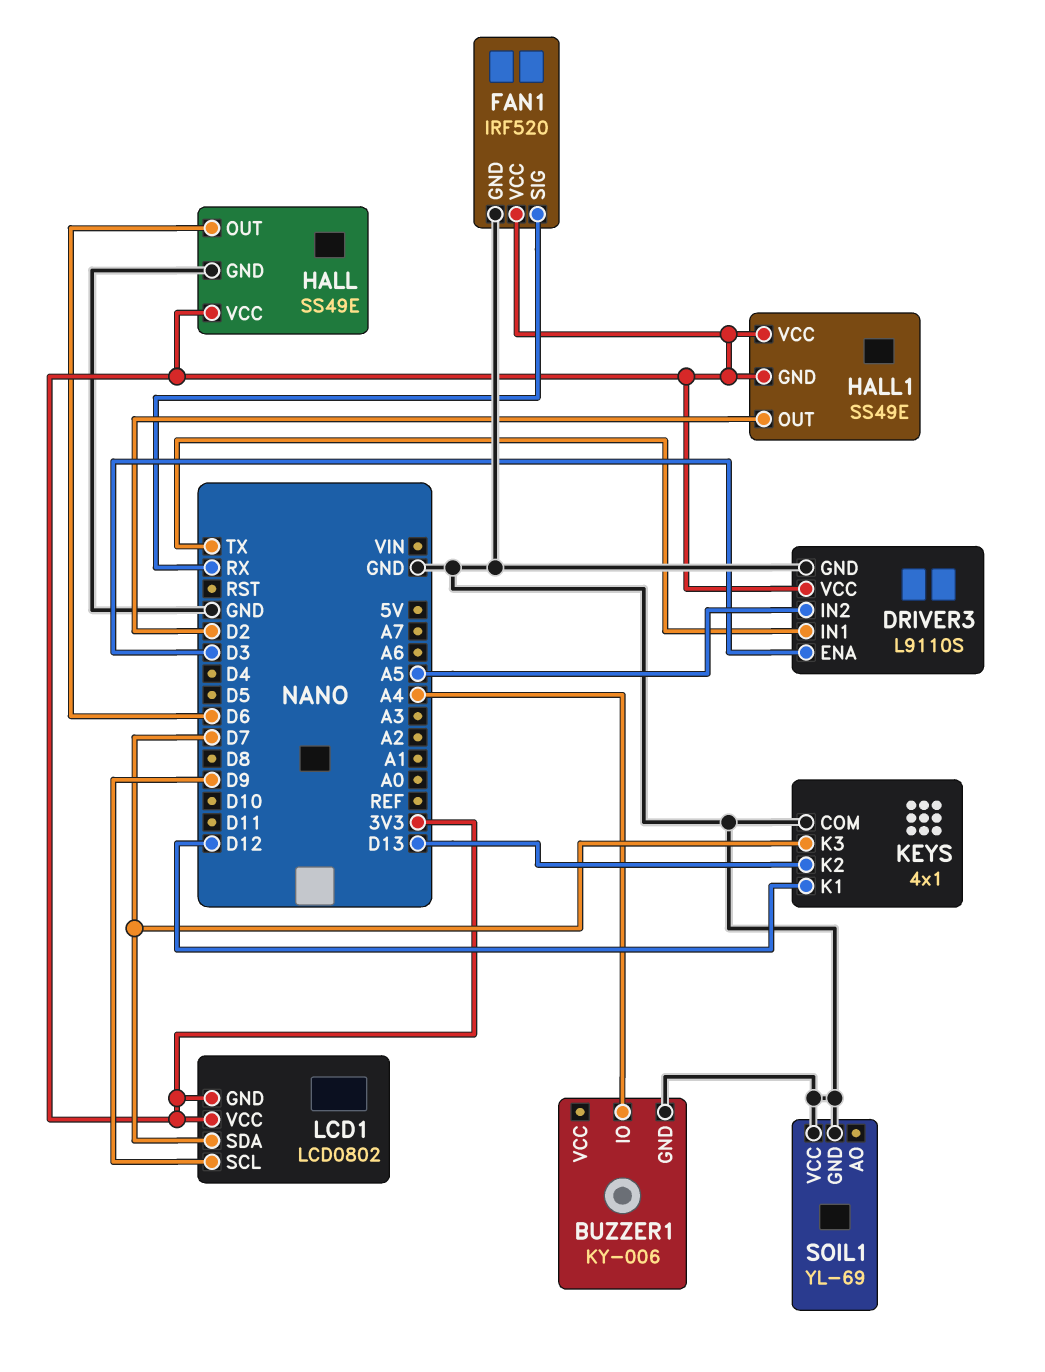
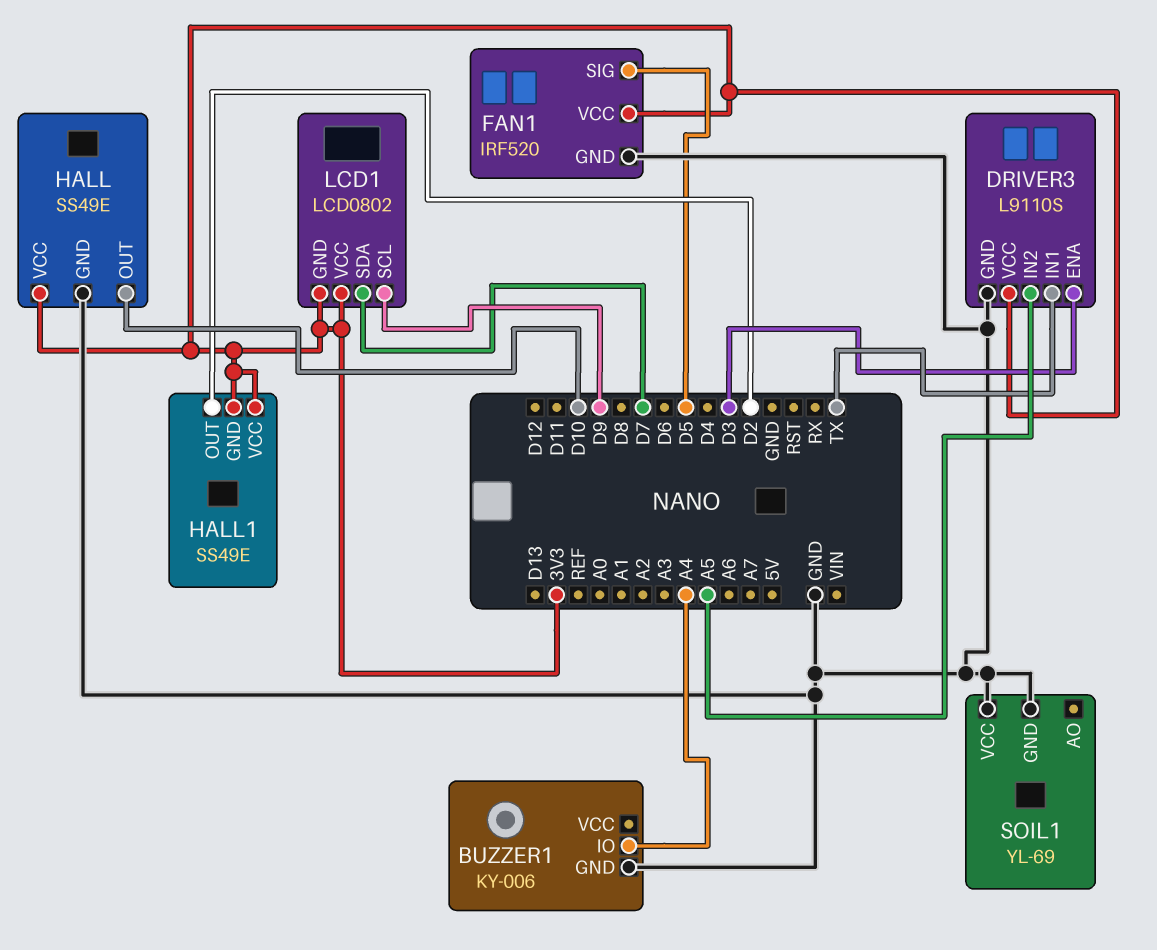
FAN1 pin SIG: RX -> D5
HALL pin OUT: D6 -> D10
KEYS: 4x1 -> none
KEYS pin COM: GND -> none
KEYS pin K1: D12 -> none
KEYS pin K2: D13 -> none
KEYS pin K3: D7 -> none

